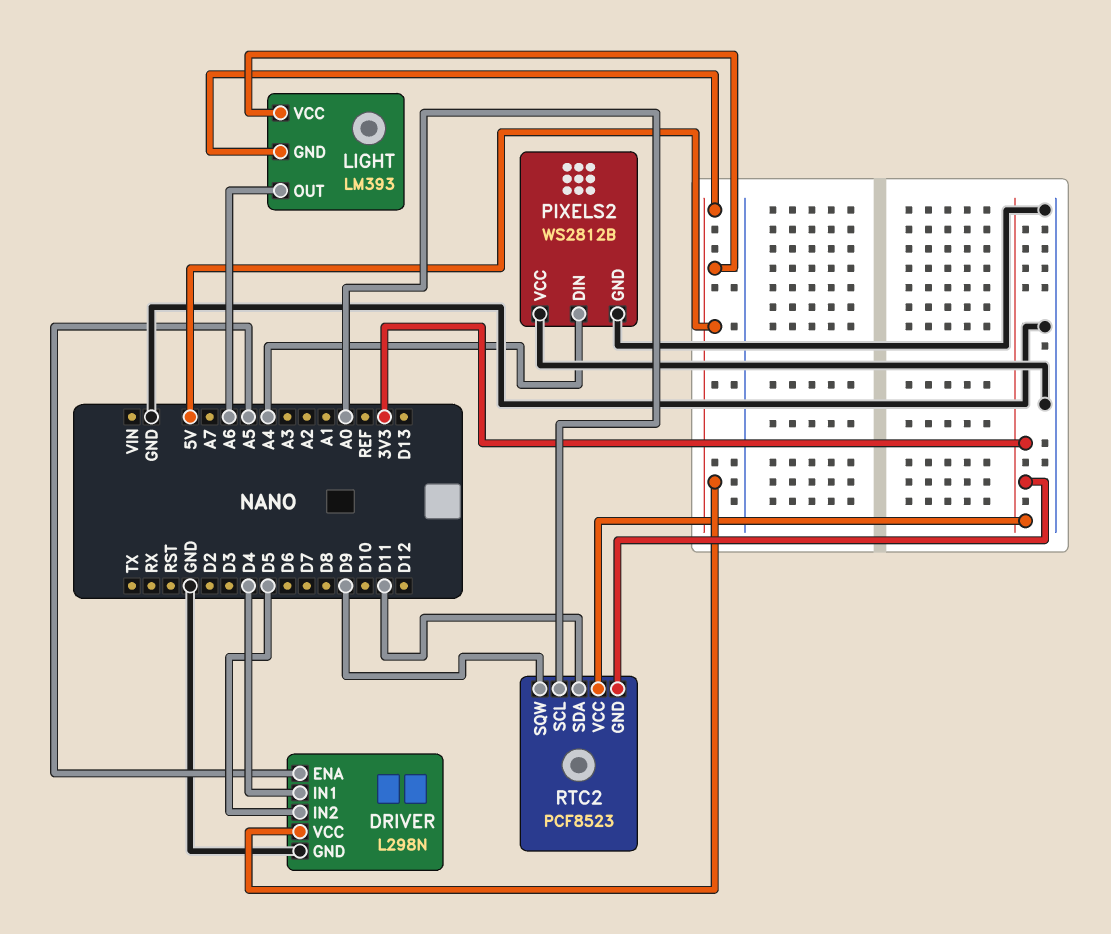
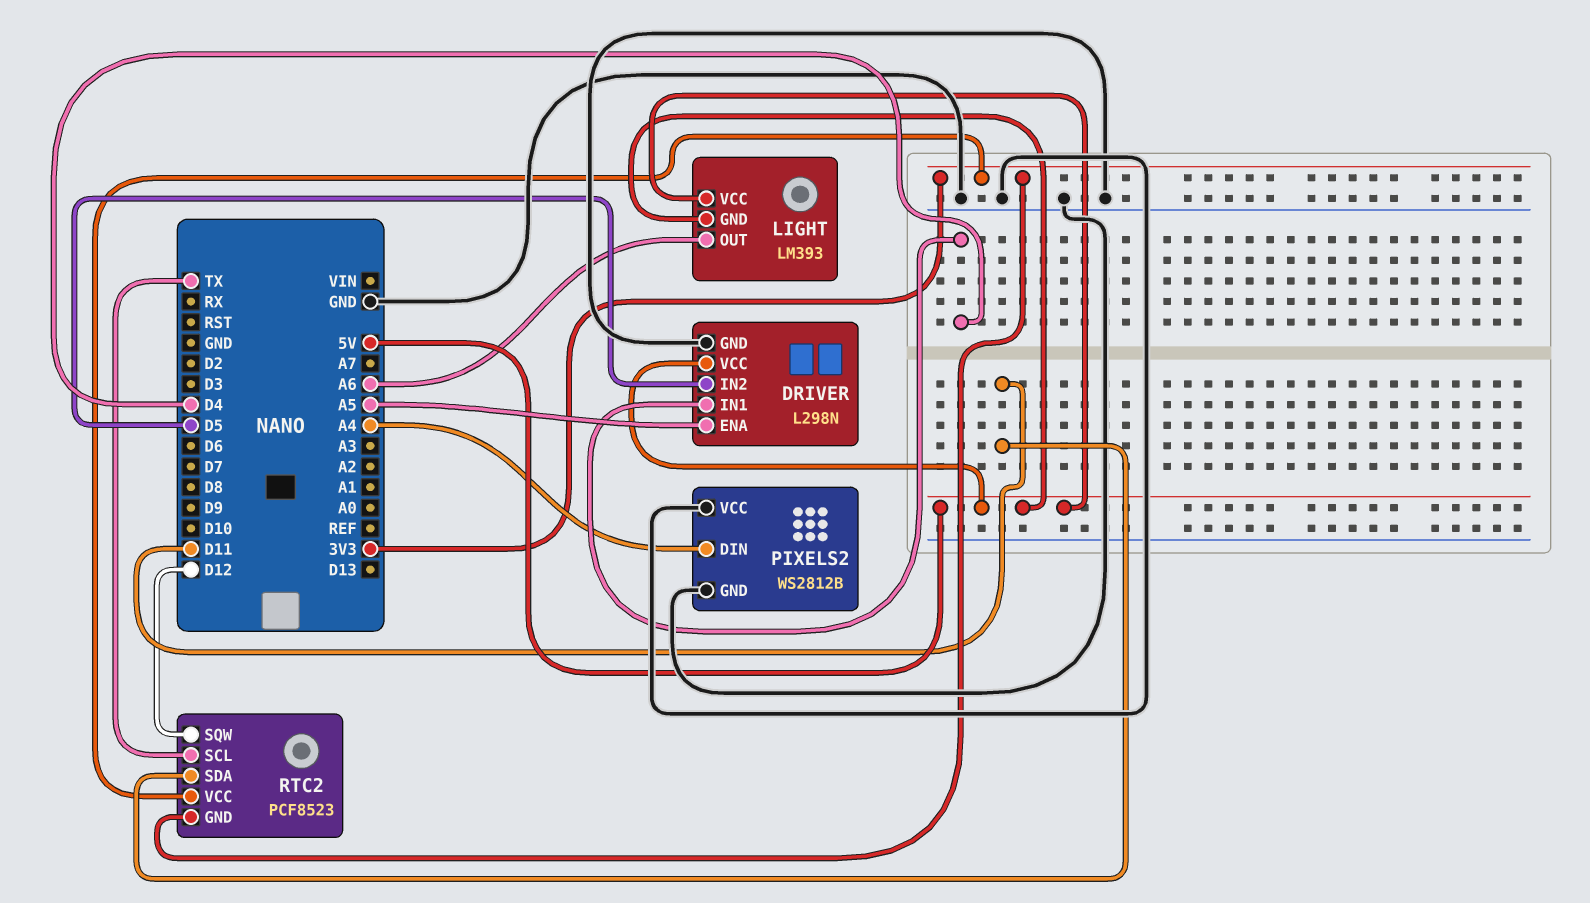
RTC2 pin SCL: A0 -> TX
RTC2 pin SQW: D9 -> D12

